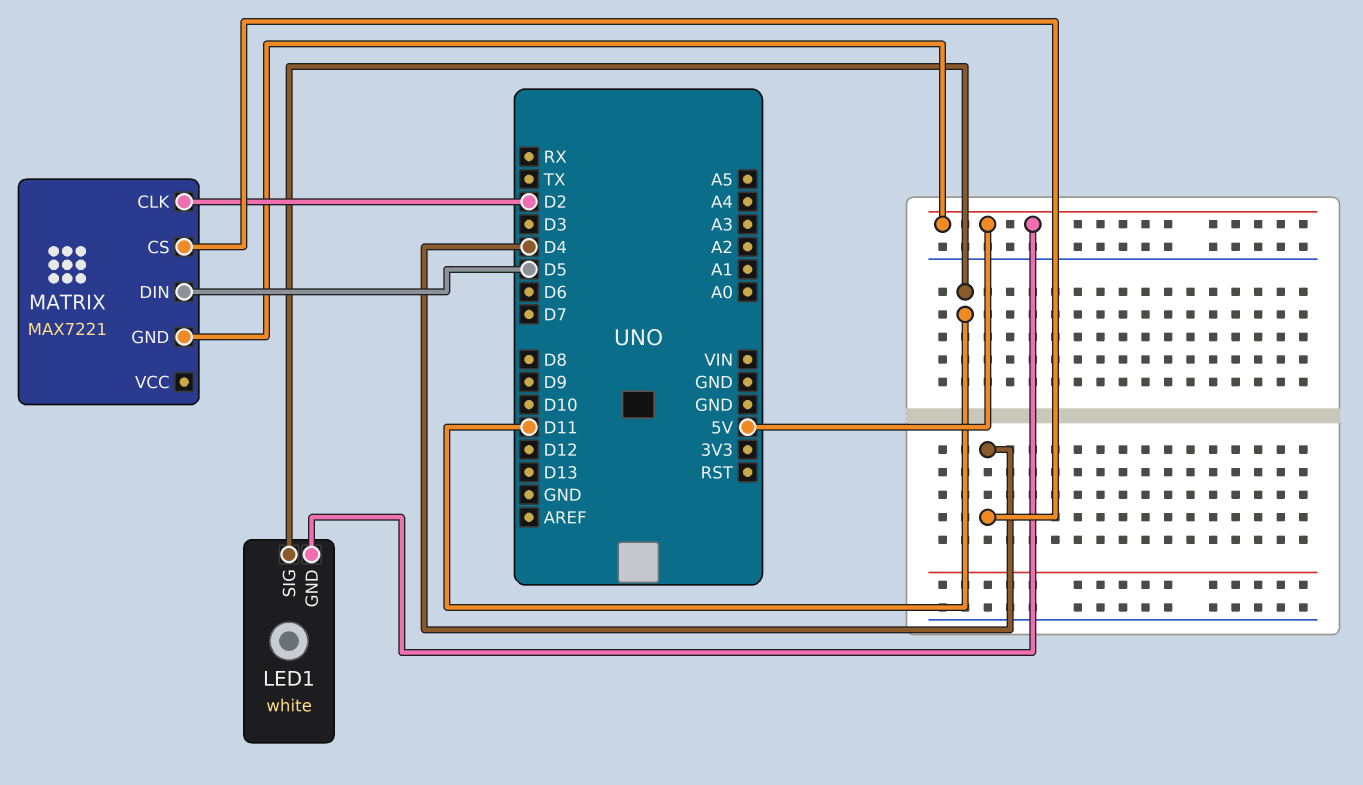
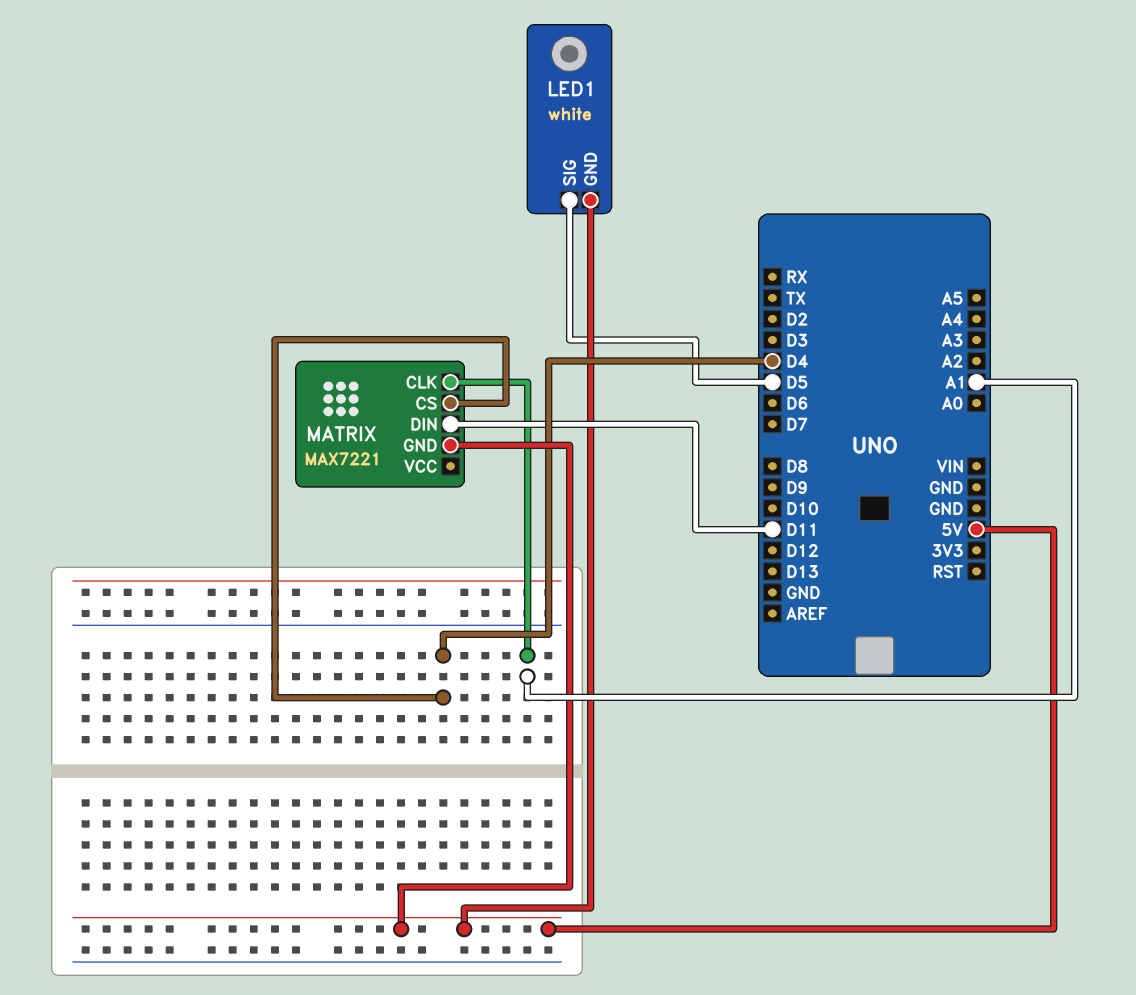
LED1 pin SIG: D11 -> D5
MATRIX pin CLK: D2 -> A1
MATRIX pin DIN: D5 -> D11

